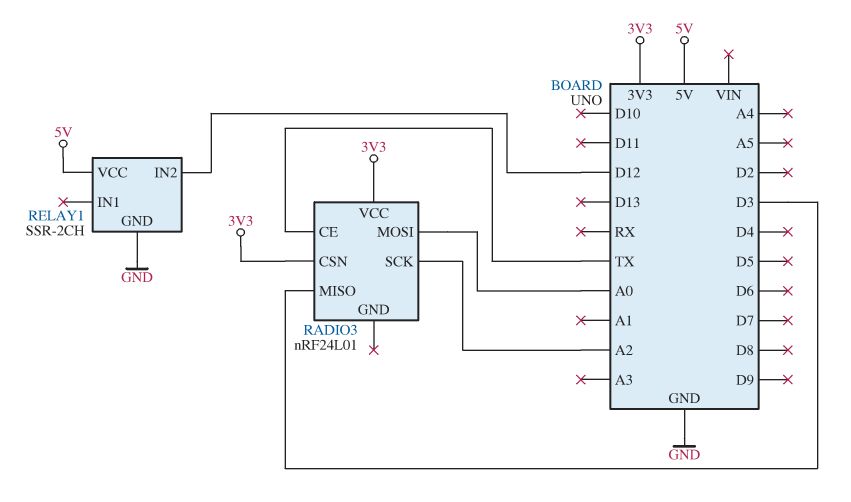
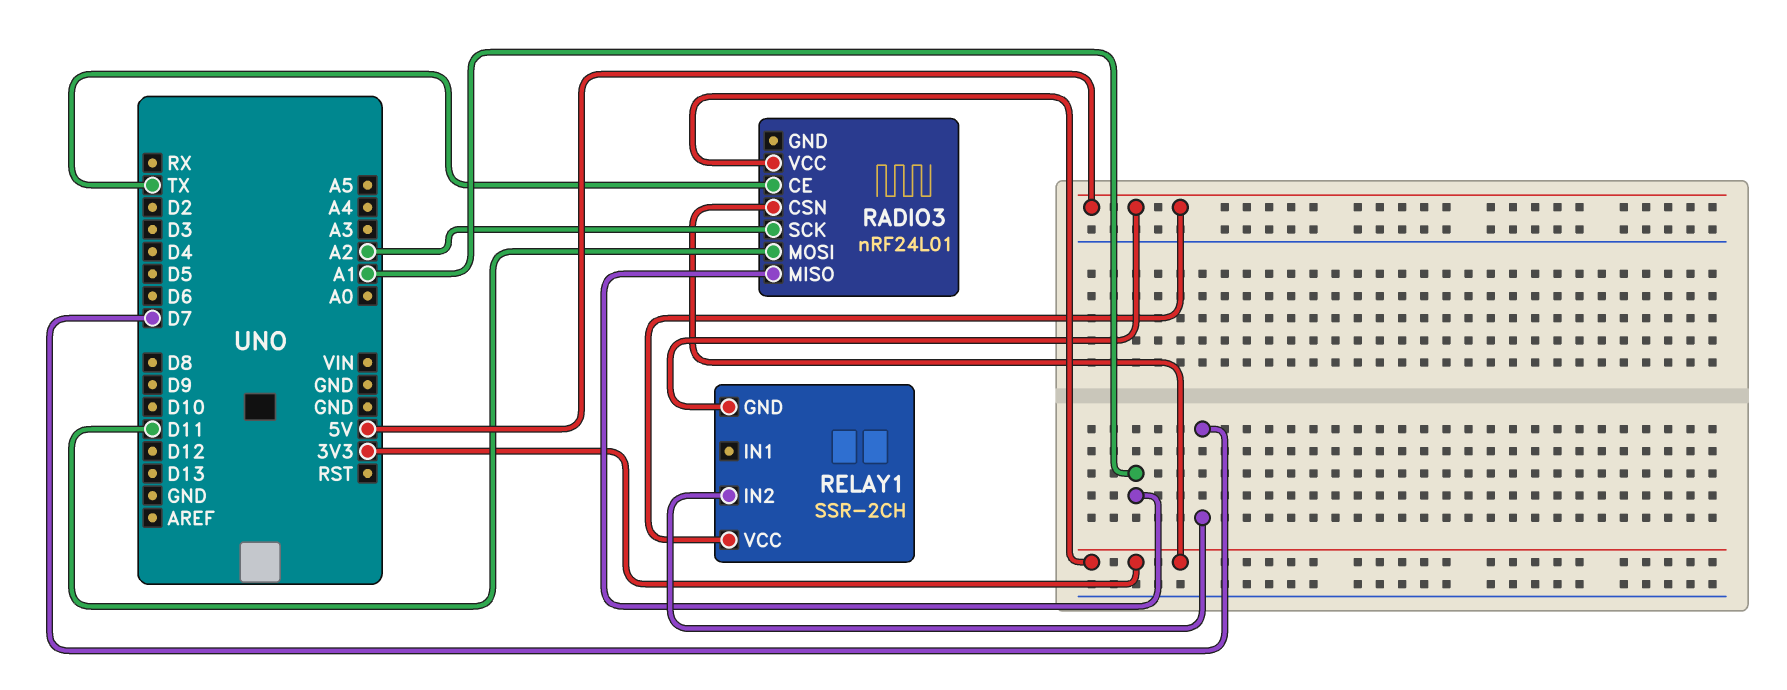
RADIO3 pin MISO: D3 -> A1
RADIO3 pin MOSI: A0 -> D11
RELAY1 pin GND: GND -> 5V
RELAY1 pin IN2: D12 -> D7

